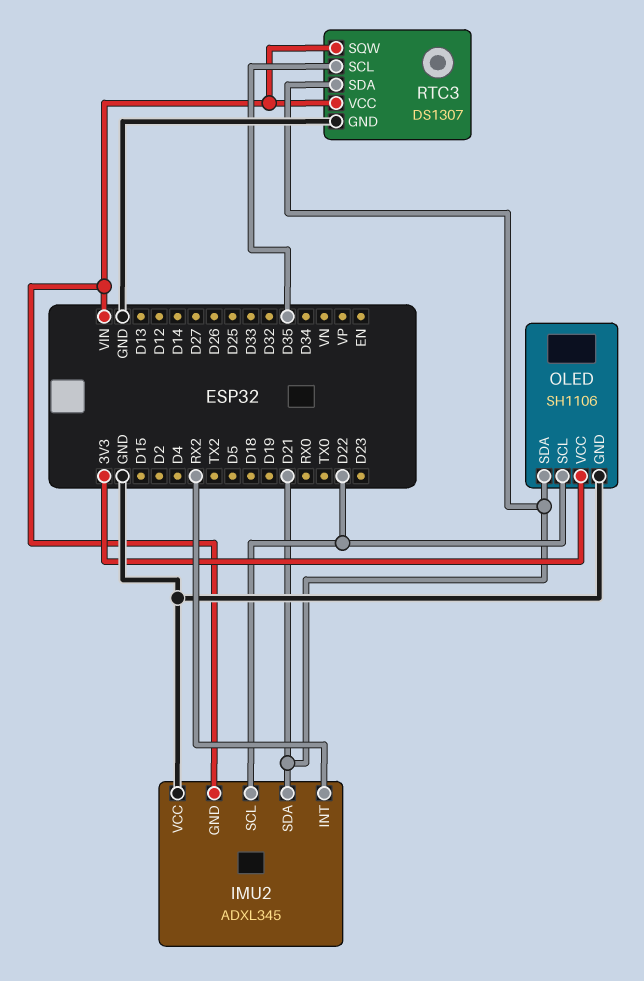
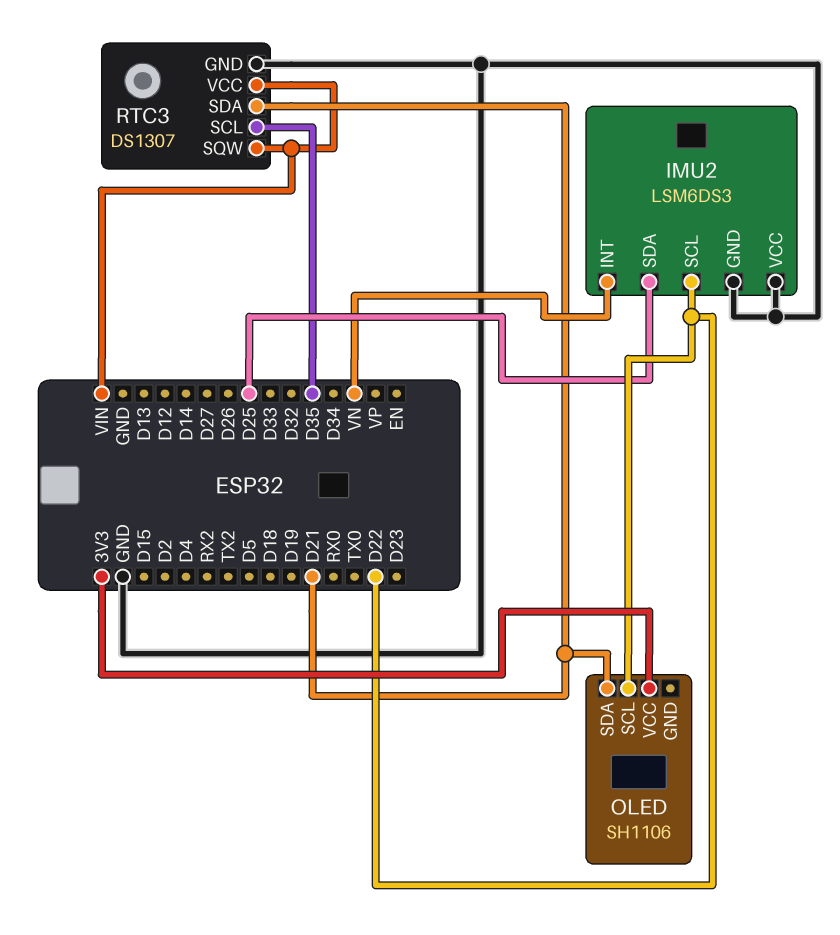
IMU2: ADXL345 -> LSM6DS3
IMU2 pin GND: VIN -> GND
IMU2 pin INT: RX2 -> VN
IMU2 pin SDA: D21 -> D25
OLED pin GND: GND -> none

